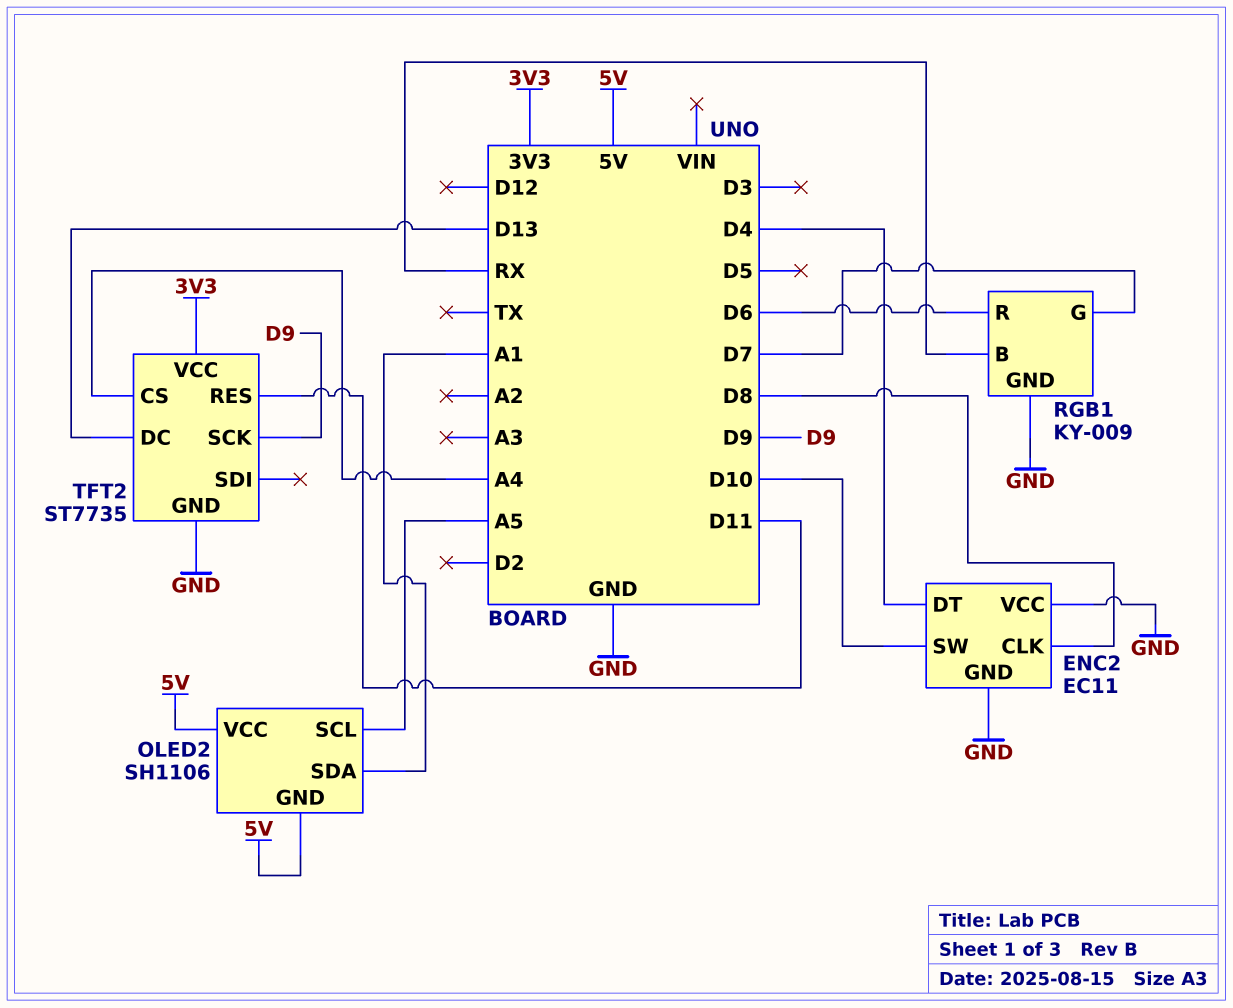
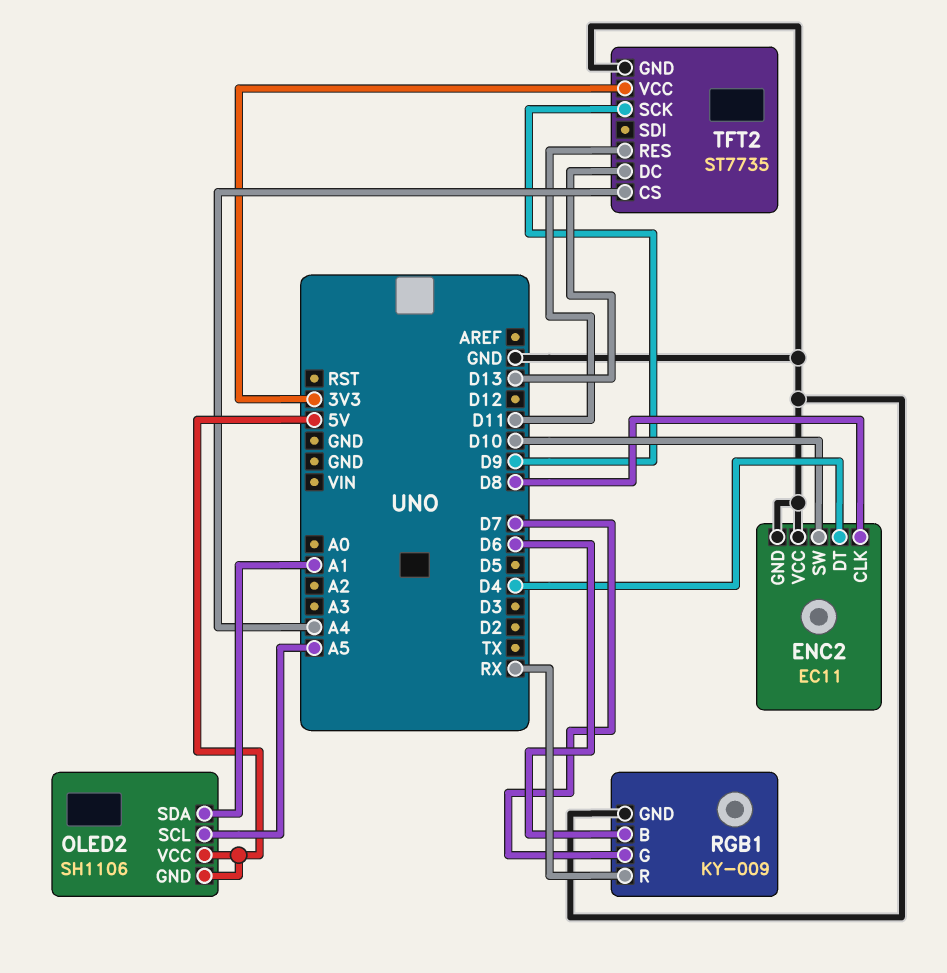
RGB1 pin B: RX -> D6
RGB1 pin R: D6 -> RX

